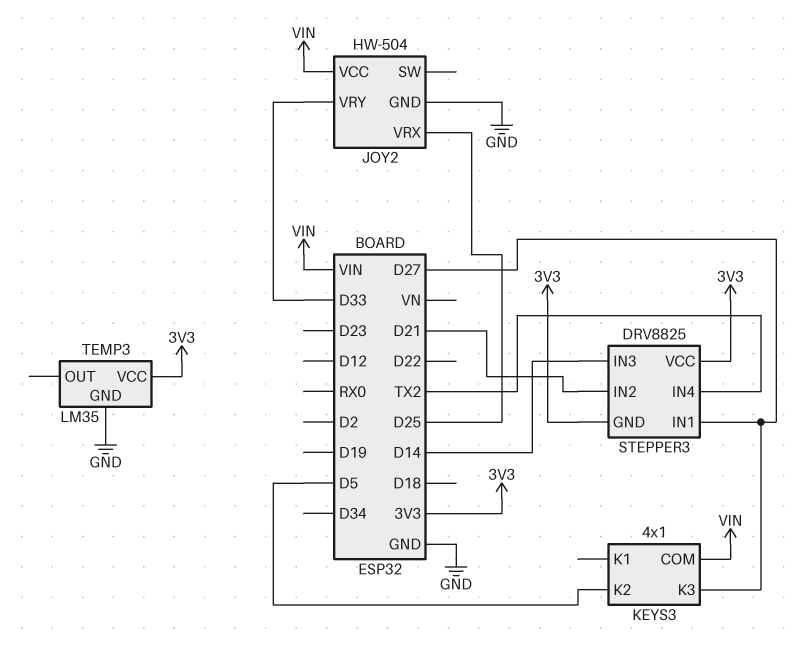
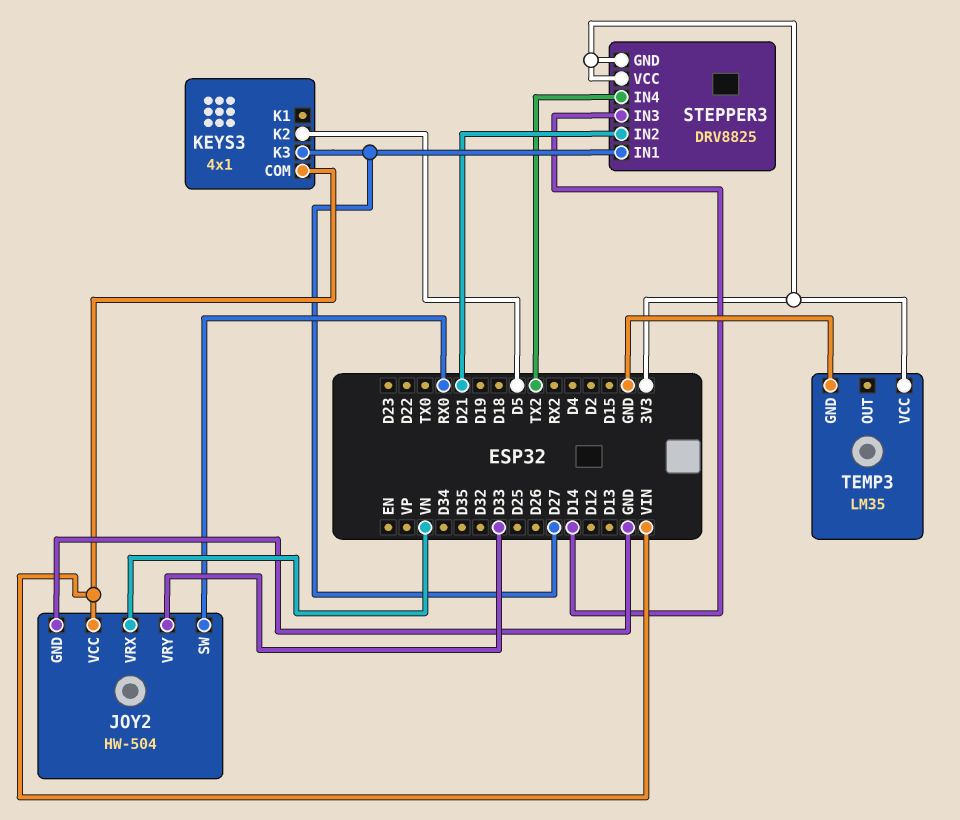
JOY2 pin SW: none -> RX0
JOY2 pin VRX: D25 -> VN

